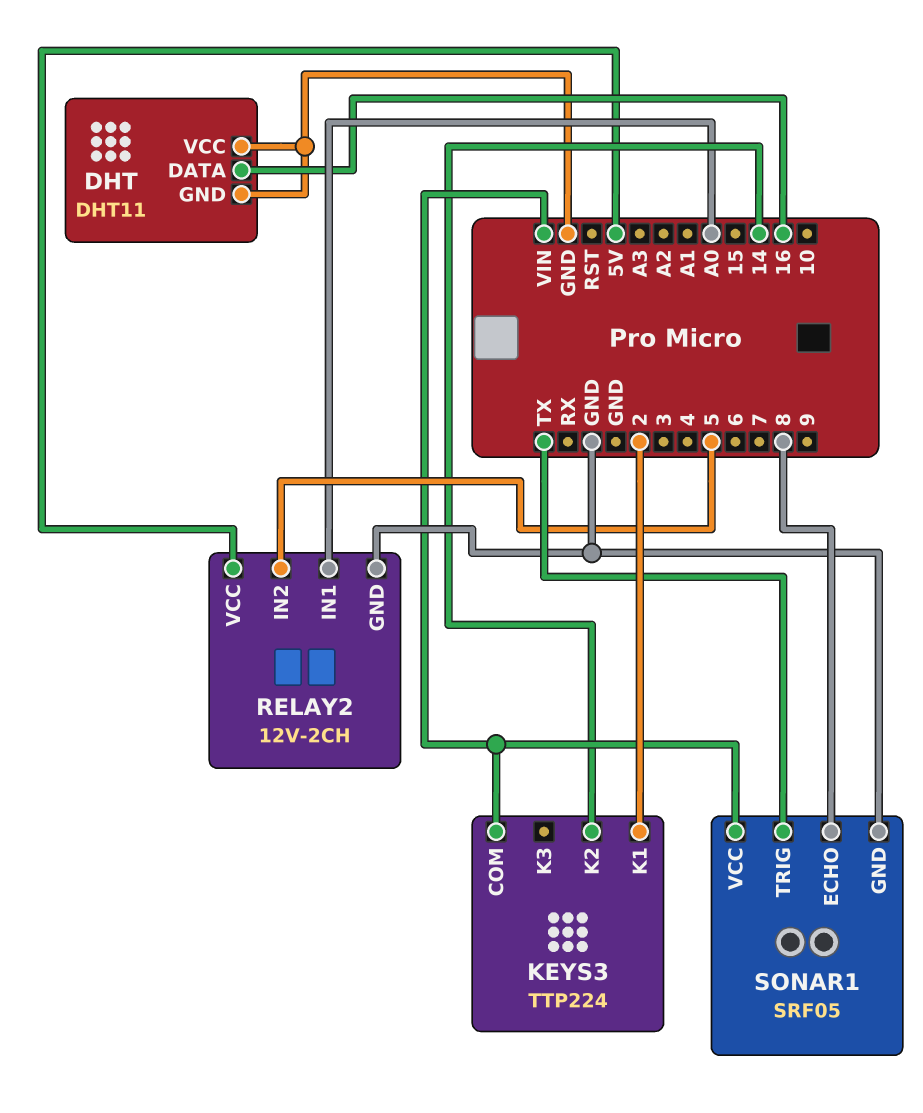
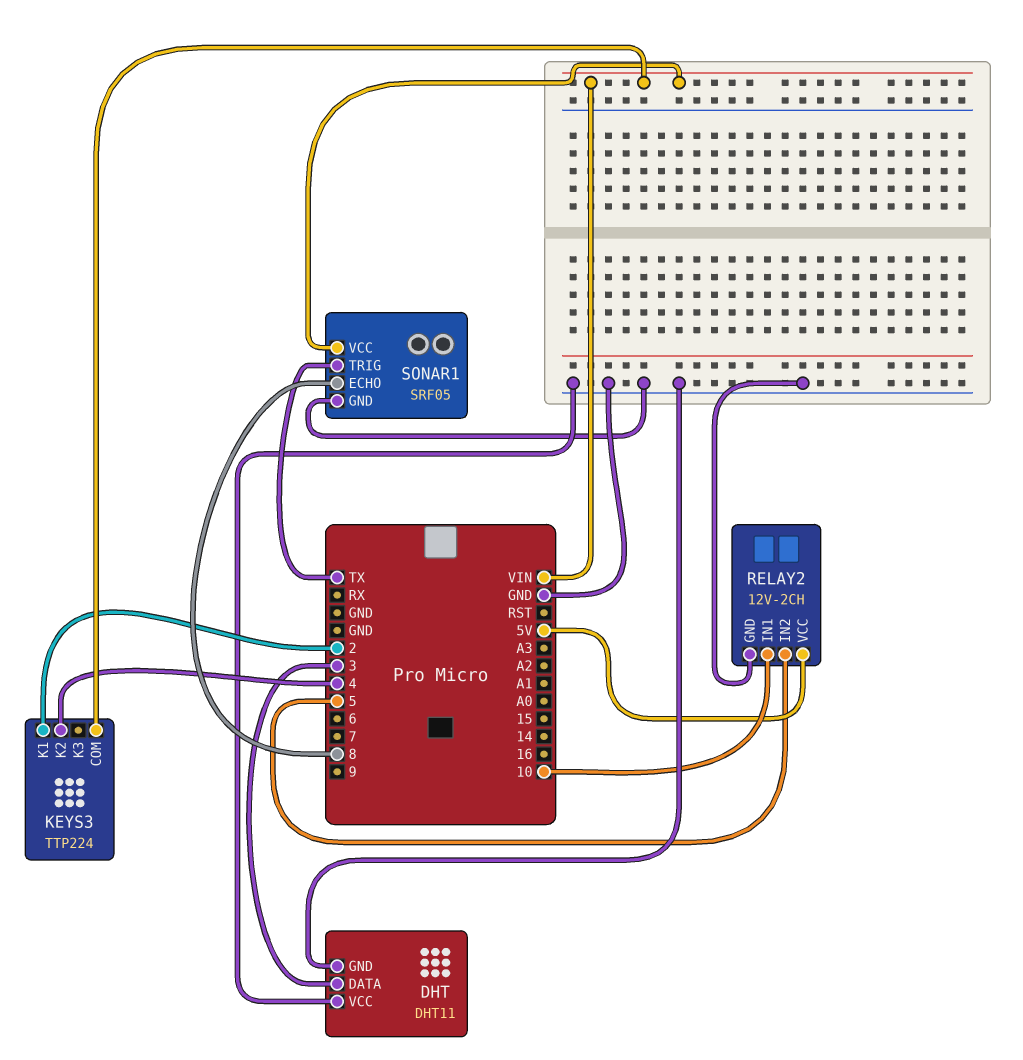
DHT pin DATA: 16 -> 3
KEYS3 pin K2: 14 -> 4
RELAY2 pin IN1: A0 -> 10

